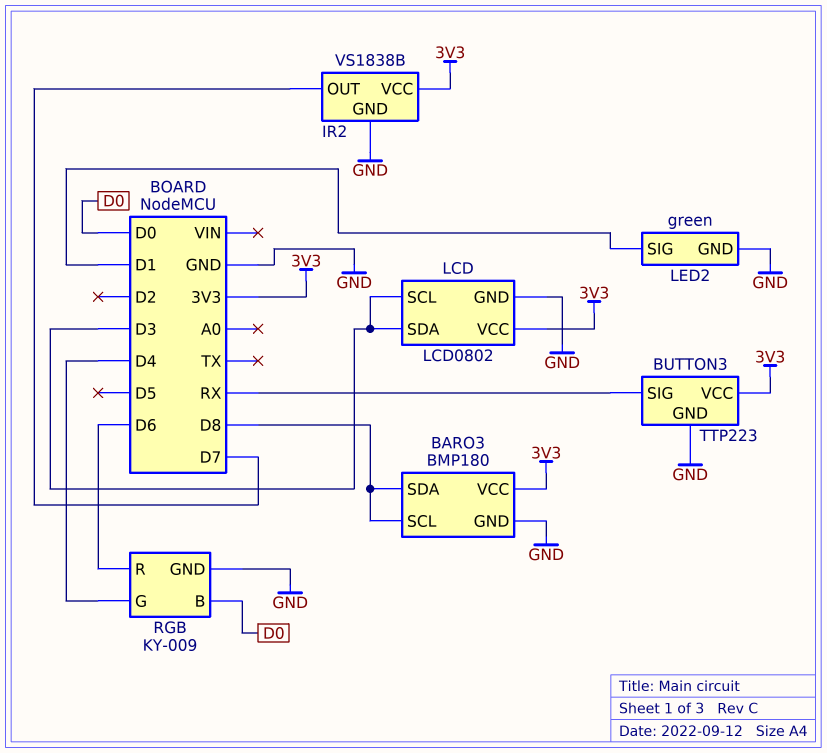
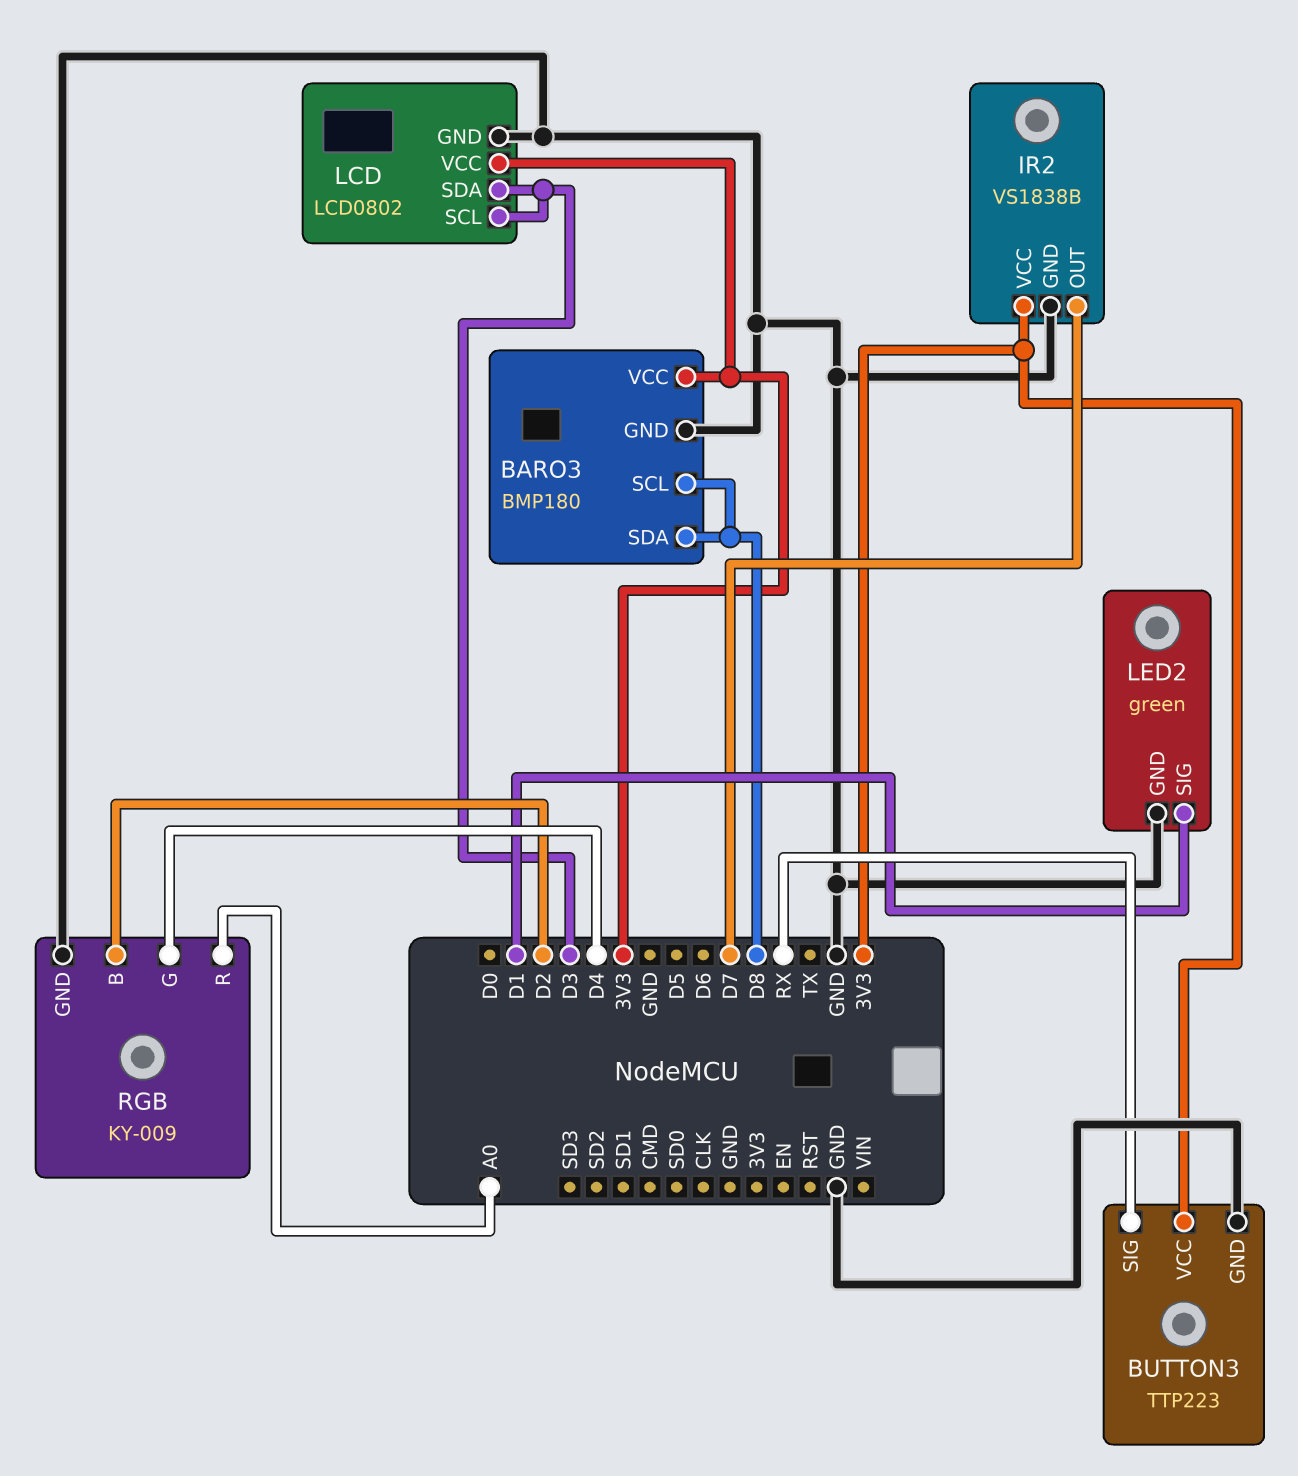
RGB pin B: D0 -> D2
RGB pin R: D6 -> A0

